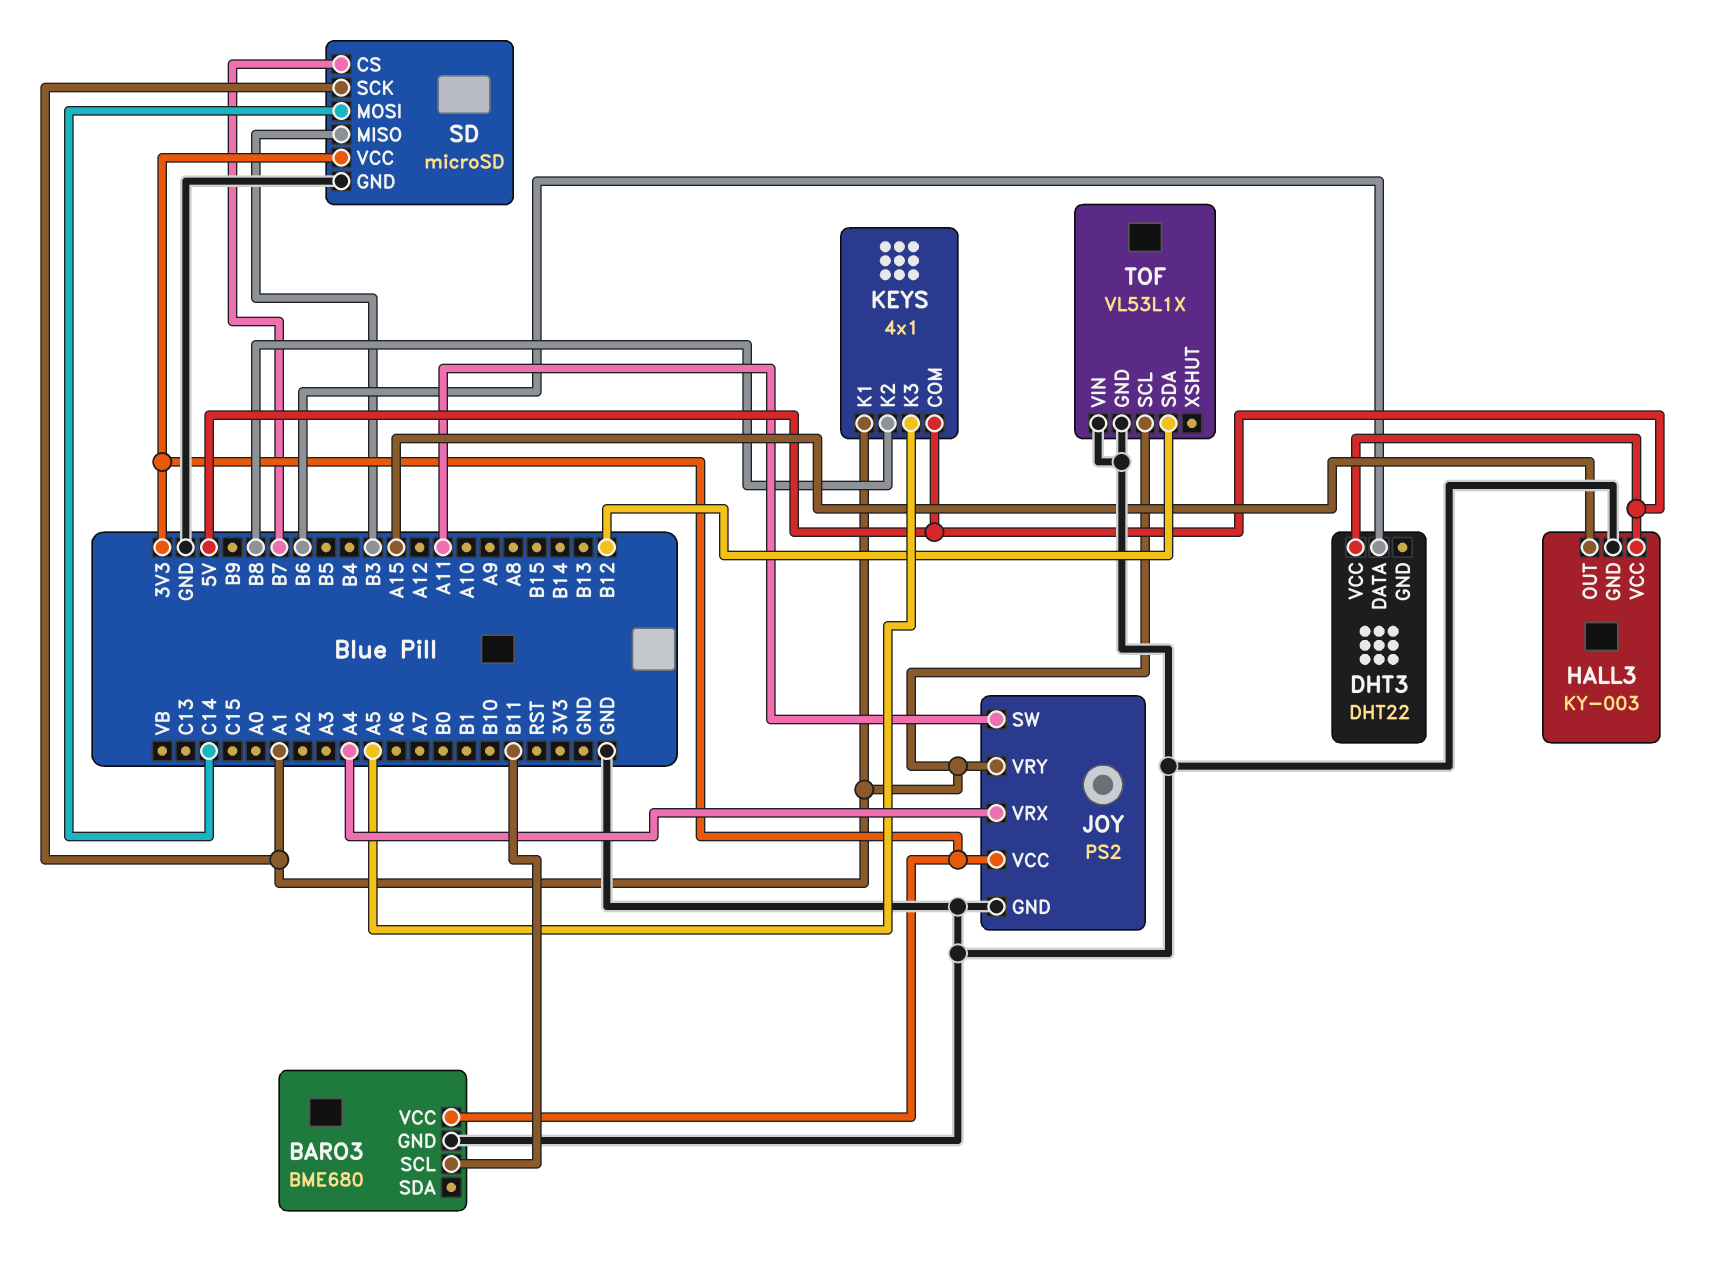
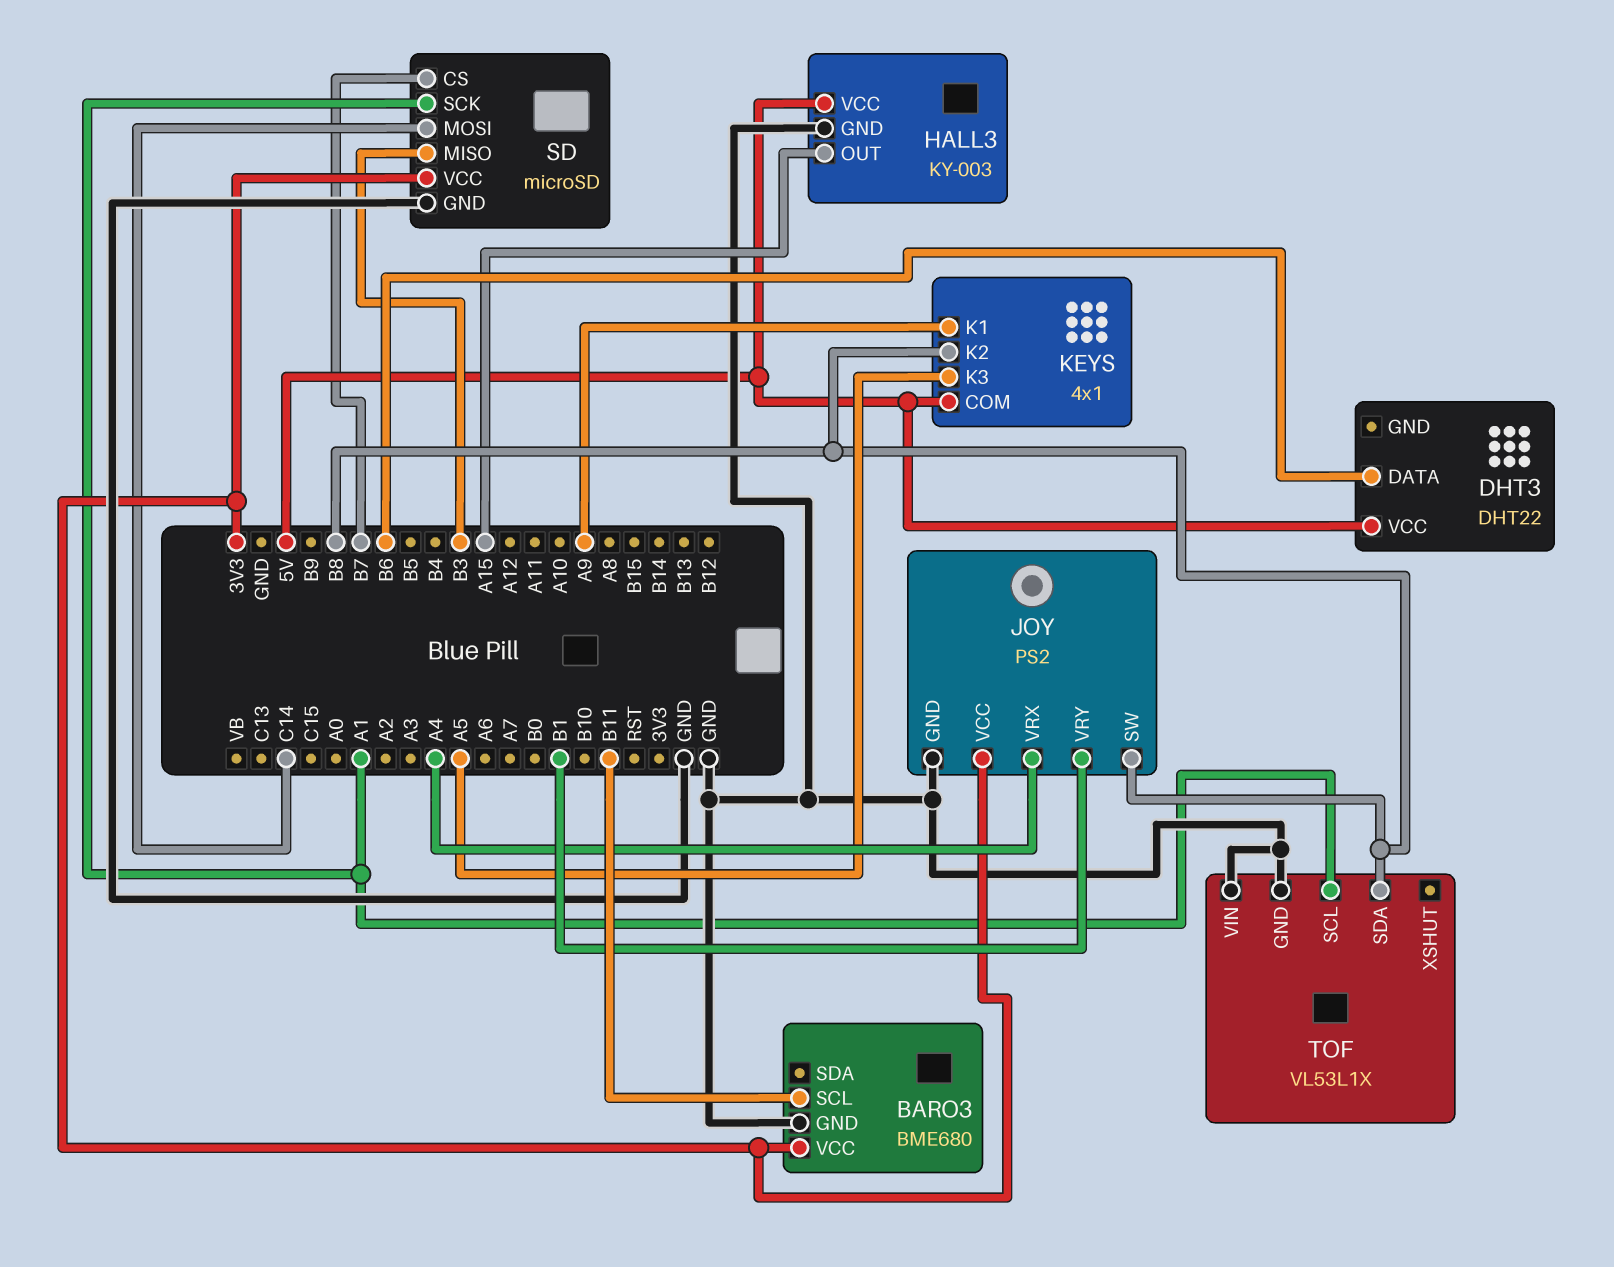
JOY pin SW: A11 -> B8
JOY pin VRY: A1 -> B1
KEYS pin K1: A1 -> A9
TOF pin SDA: B12 -> B8

